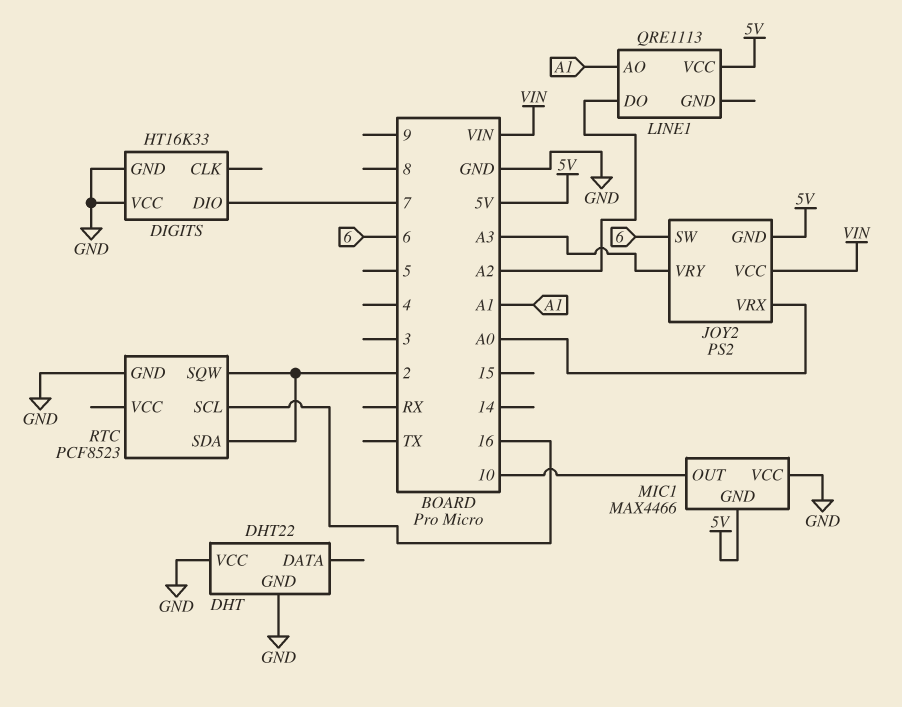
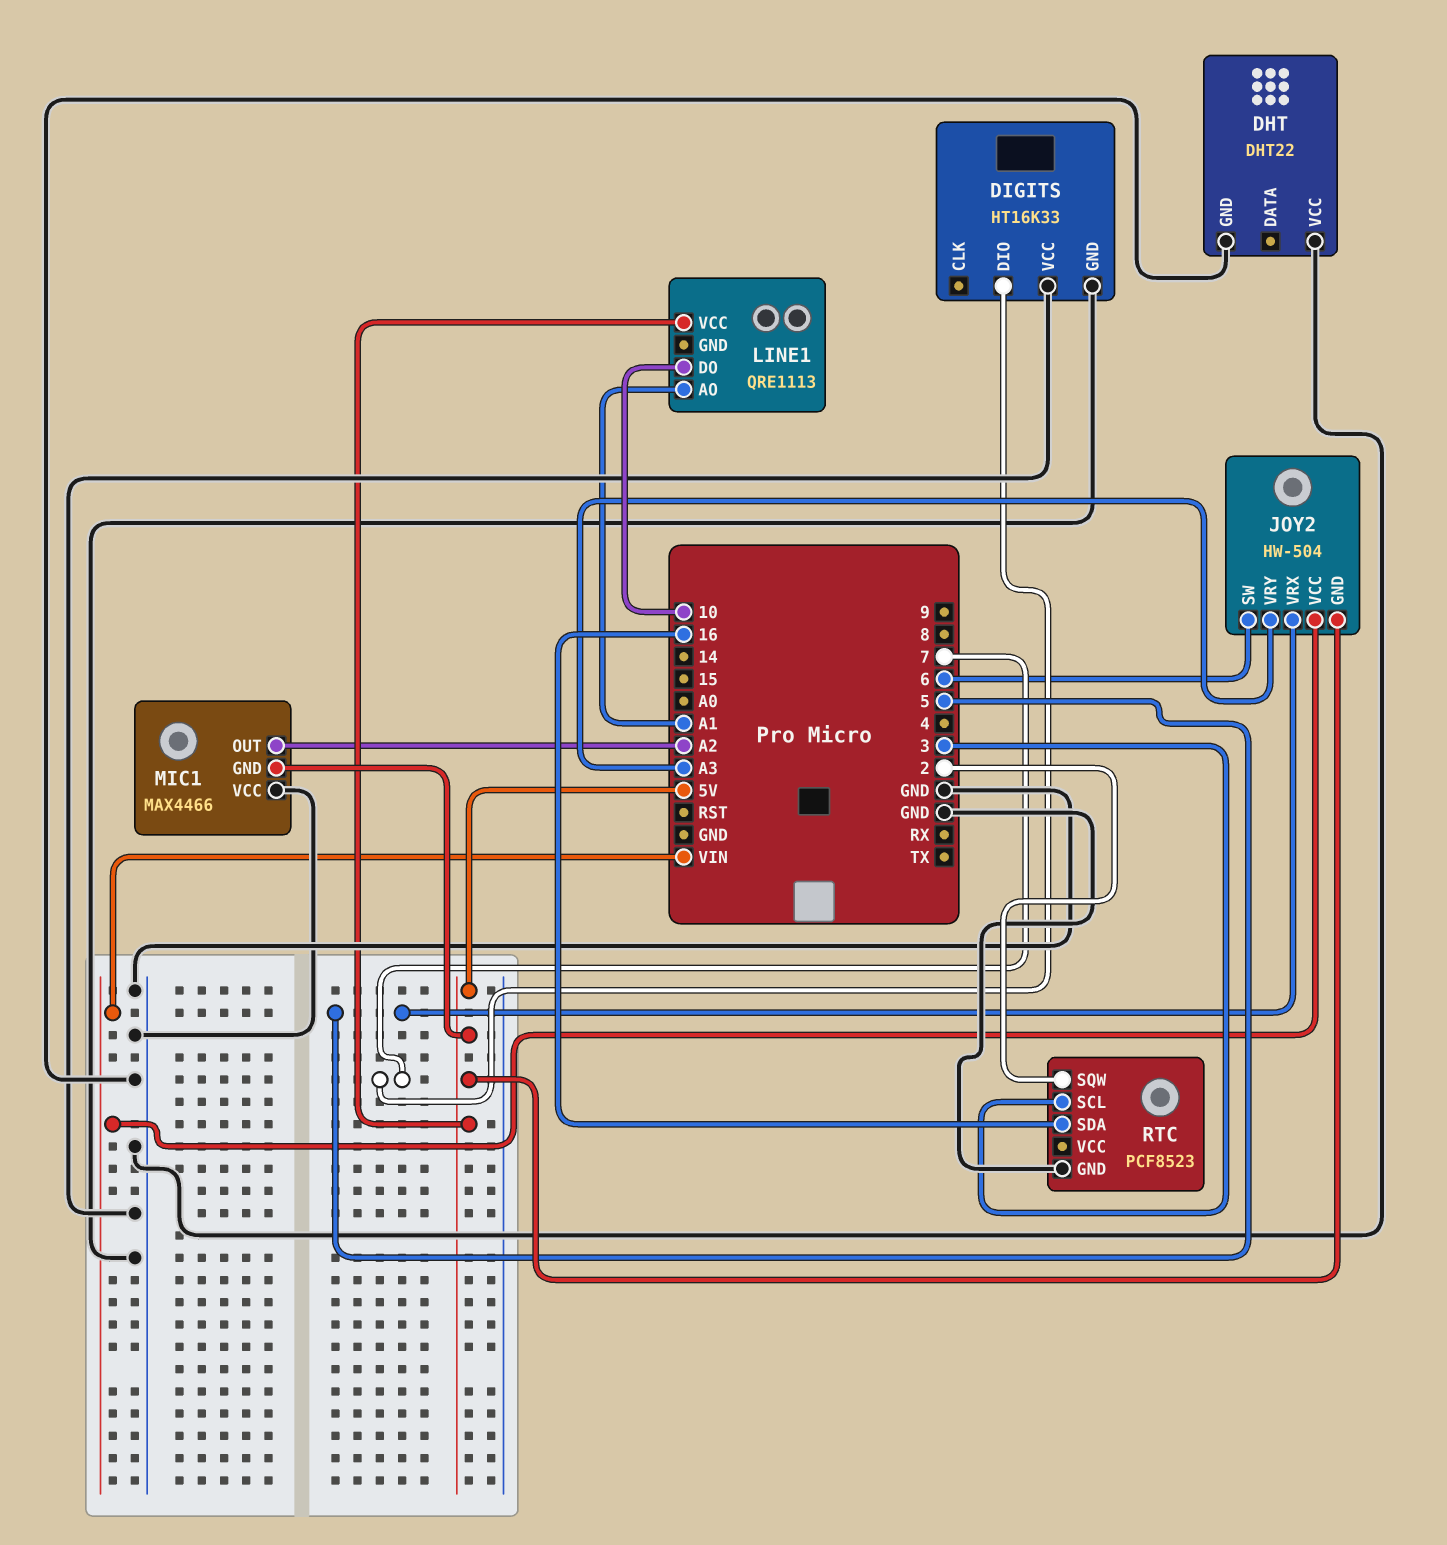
JOY2: PS2 -> HW-504
JOY2 pin VRX: A0 -> 5
LINE1 pin DO: A2 -> 10
MIC1 pin OUT: 10 -> A2
RTC pin SCL: 16 -> 3
RTC pin SDA: 2 -> 16

